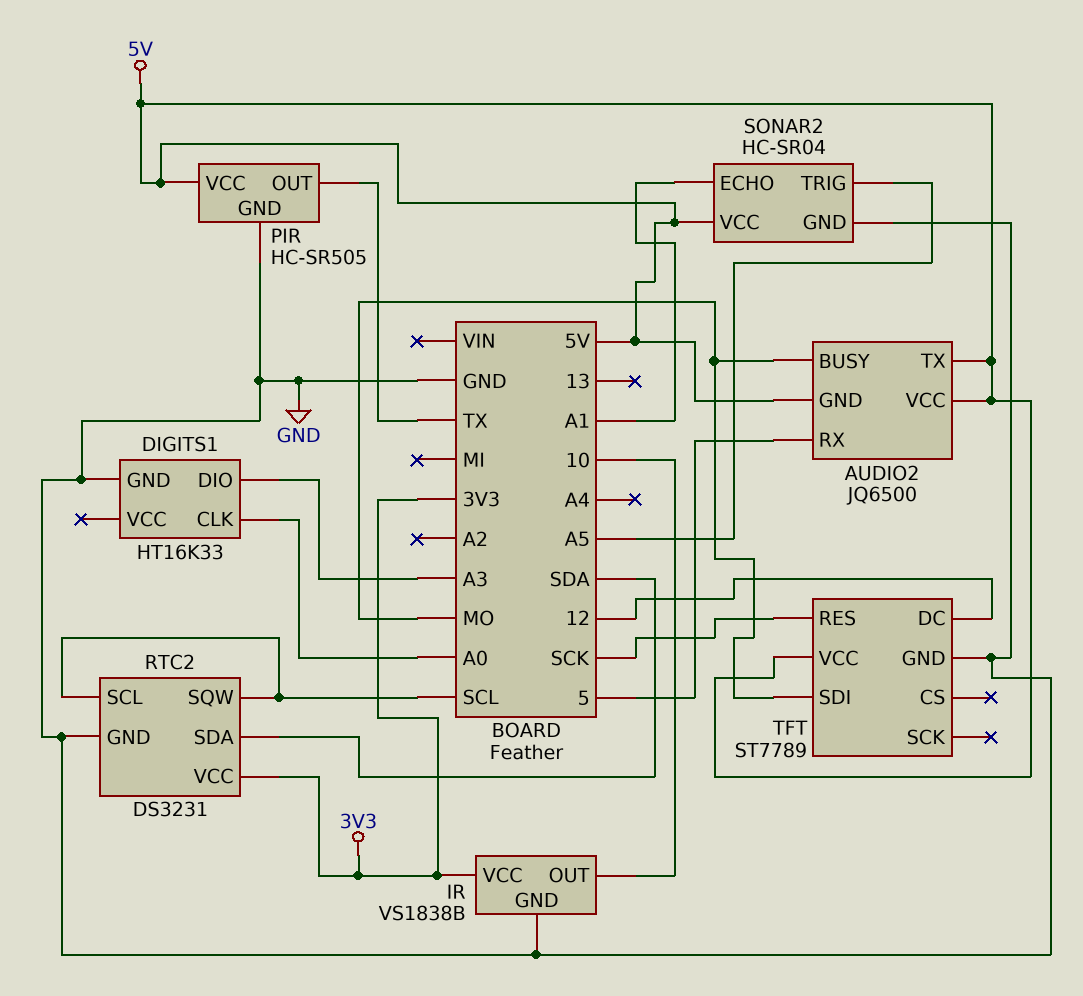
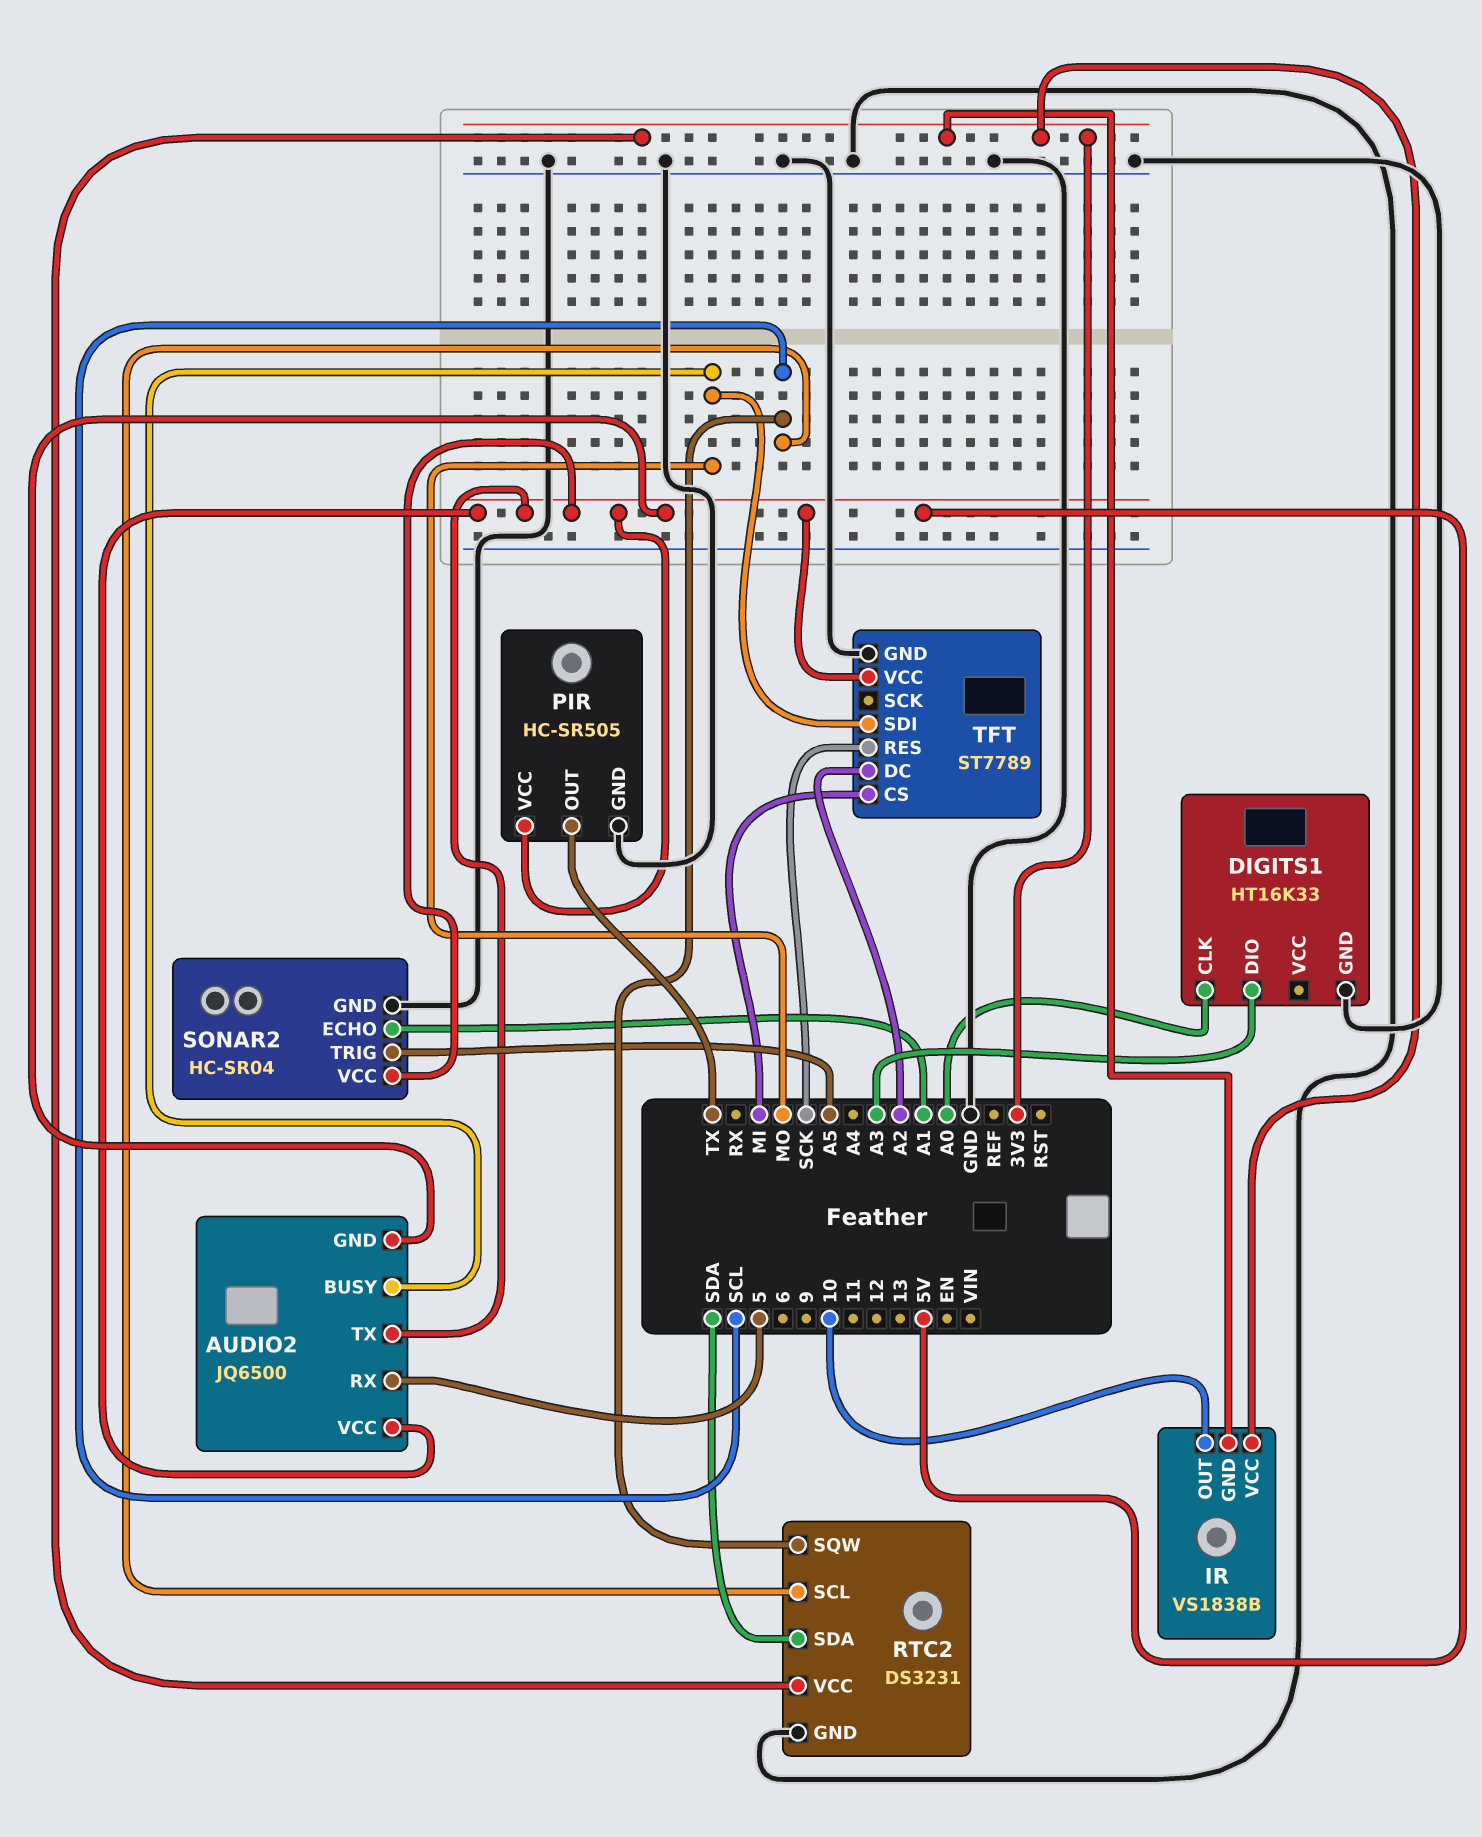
IR pin GND: GND -> 3V3
TFT pin CS: none -> MI
TFT pin DC: 12 -> A2

